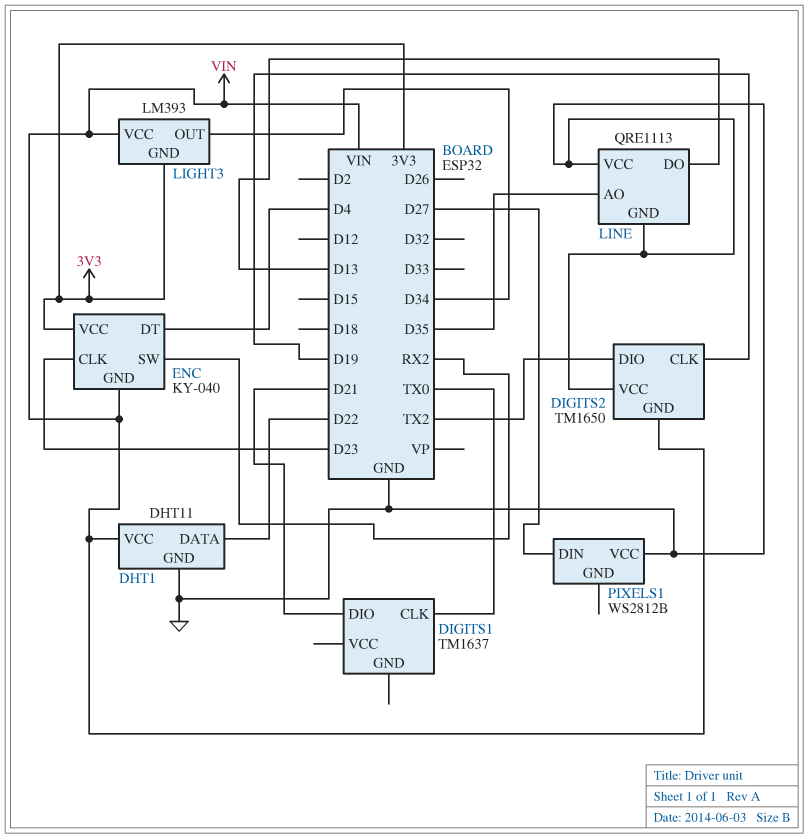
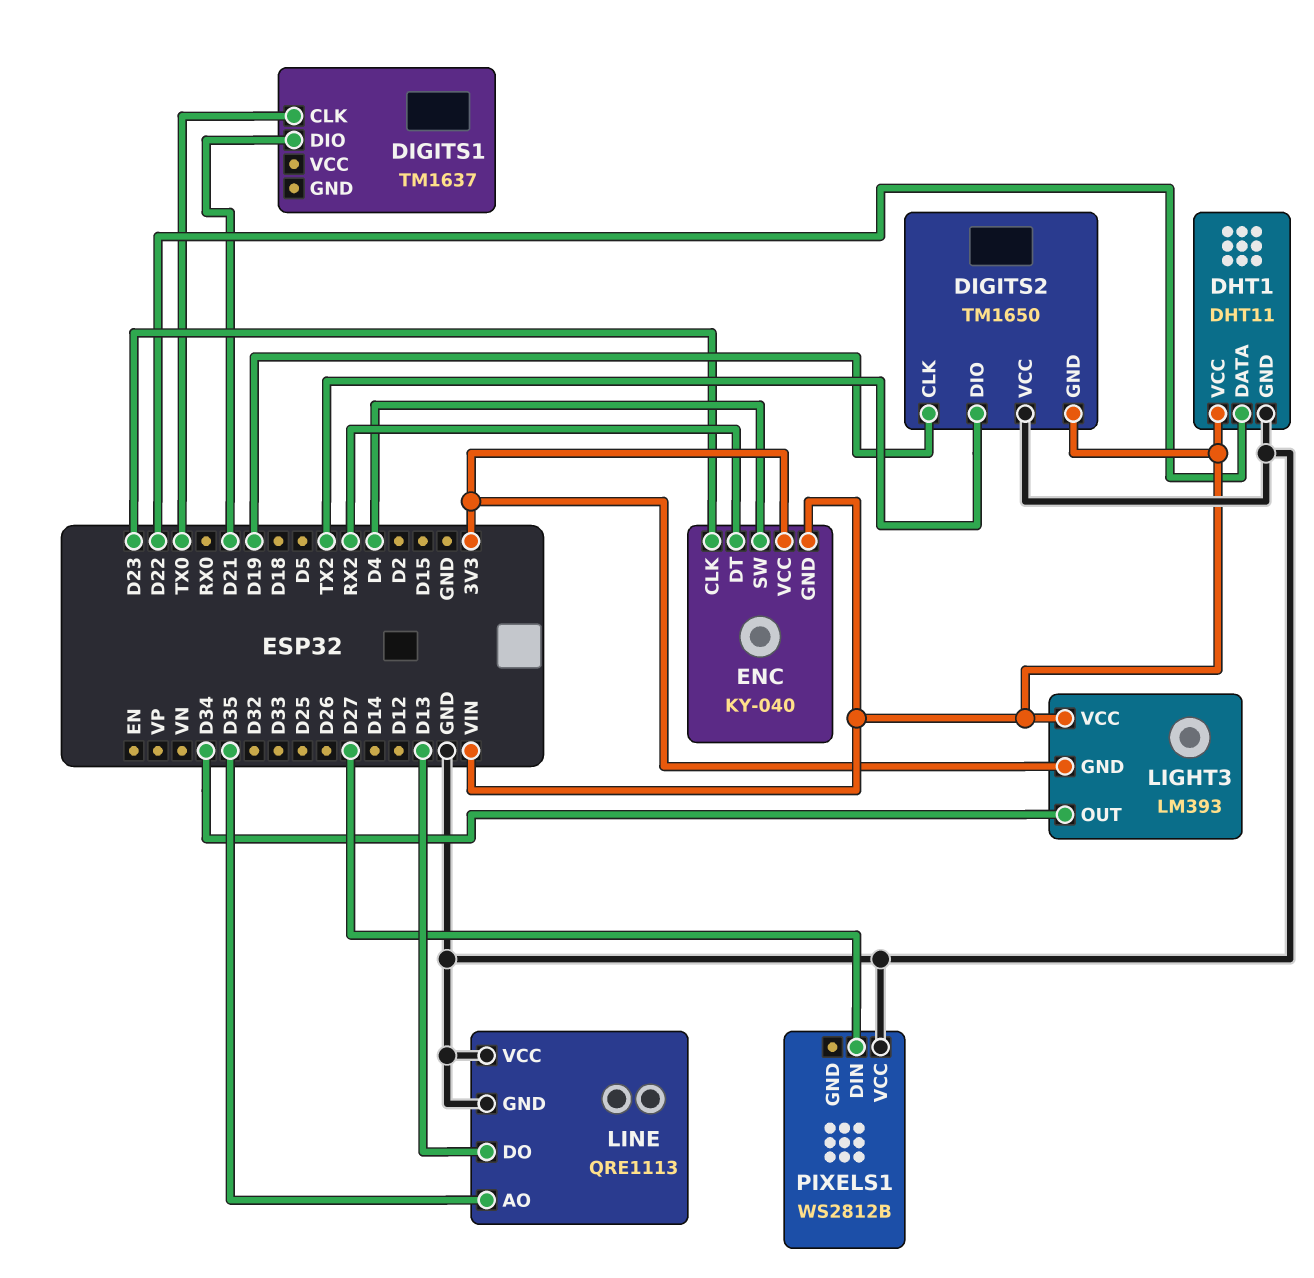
ENC pin DT: D4 -> RX2
ENC pin SW: RX2 -> D4

